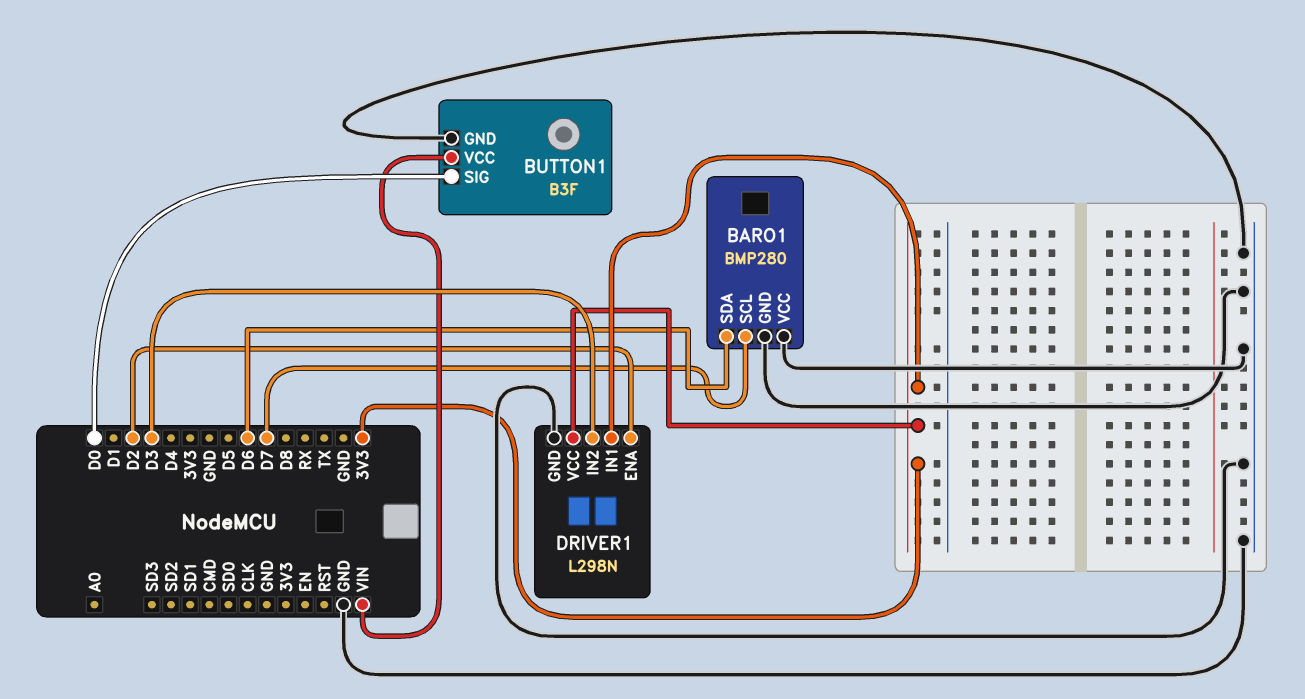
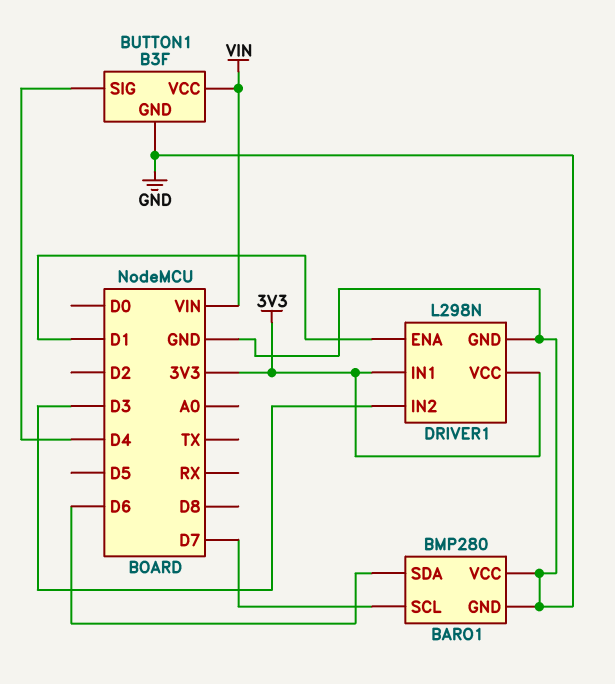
BUTTON1 pin SIG: D0 -> D4
DRIVER1 pin ENA: D2 -> D1

